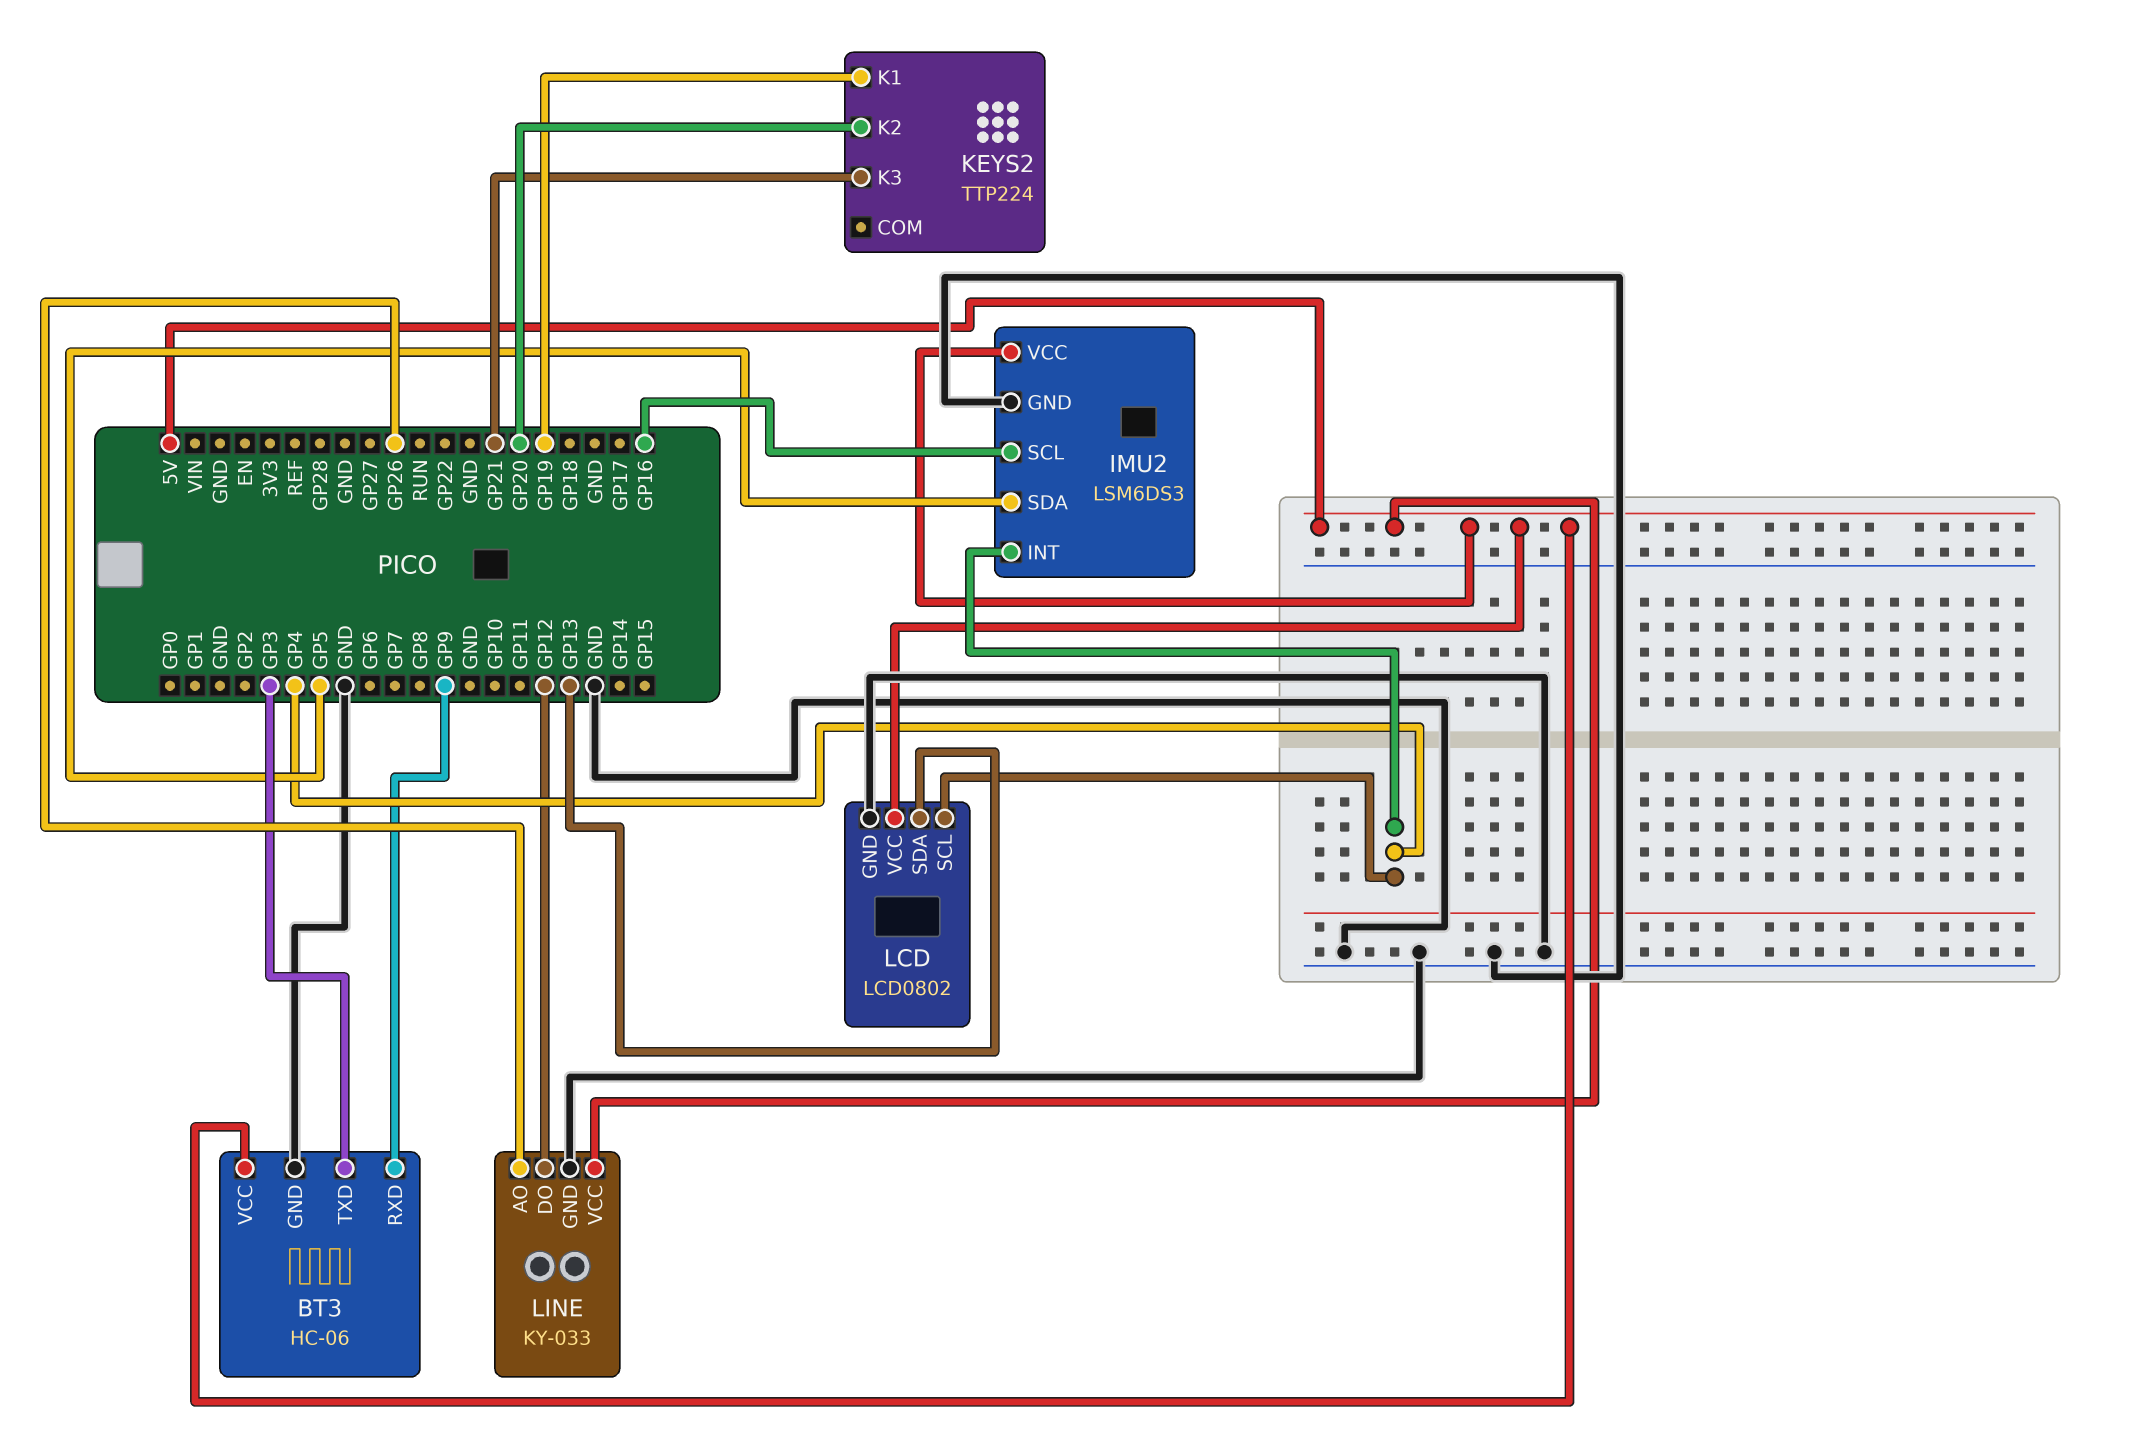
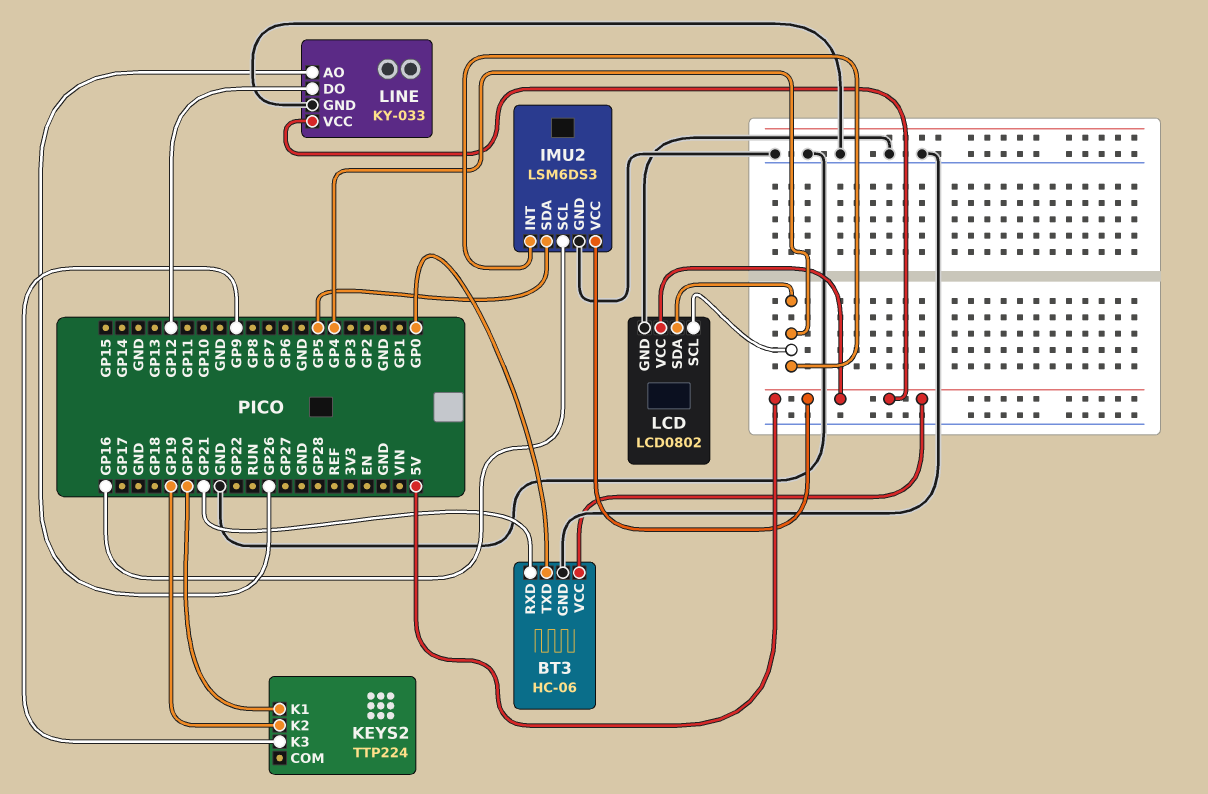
BT3 pin RXD: GP9 -> GP21
BT3 pin TXD: GP3 -> GP0
KEYS2 pin K1: GP19 -> GP20
KEYS2 pin K2: GP20 -> GP19
KEYS2 pin K3: GP21 -> GP9
LCD pin SDA: GP13 -> GP4

